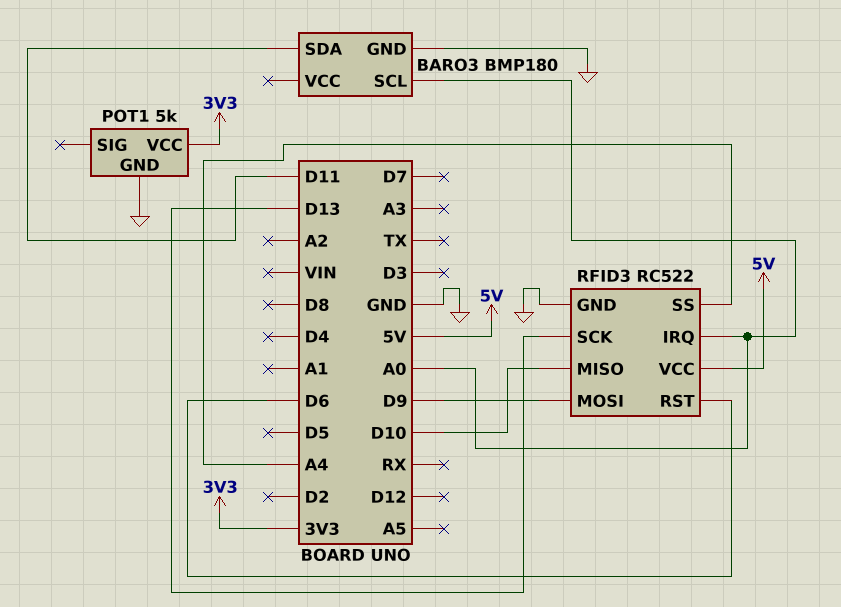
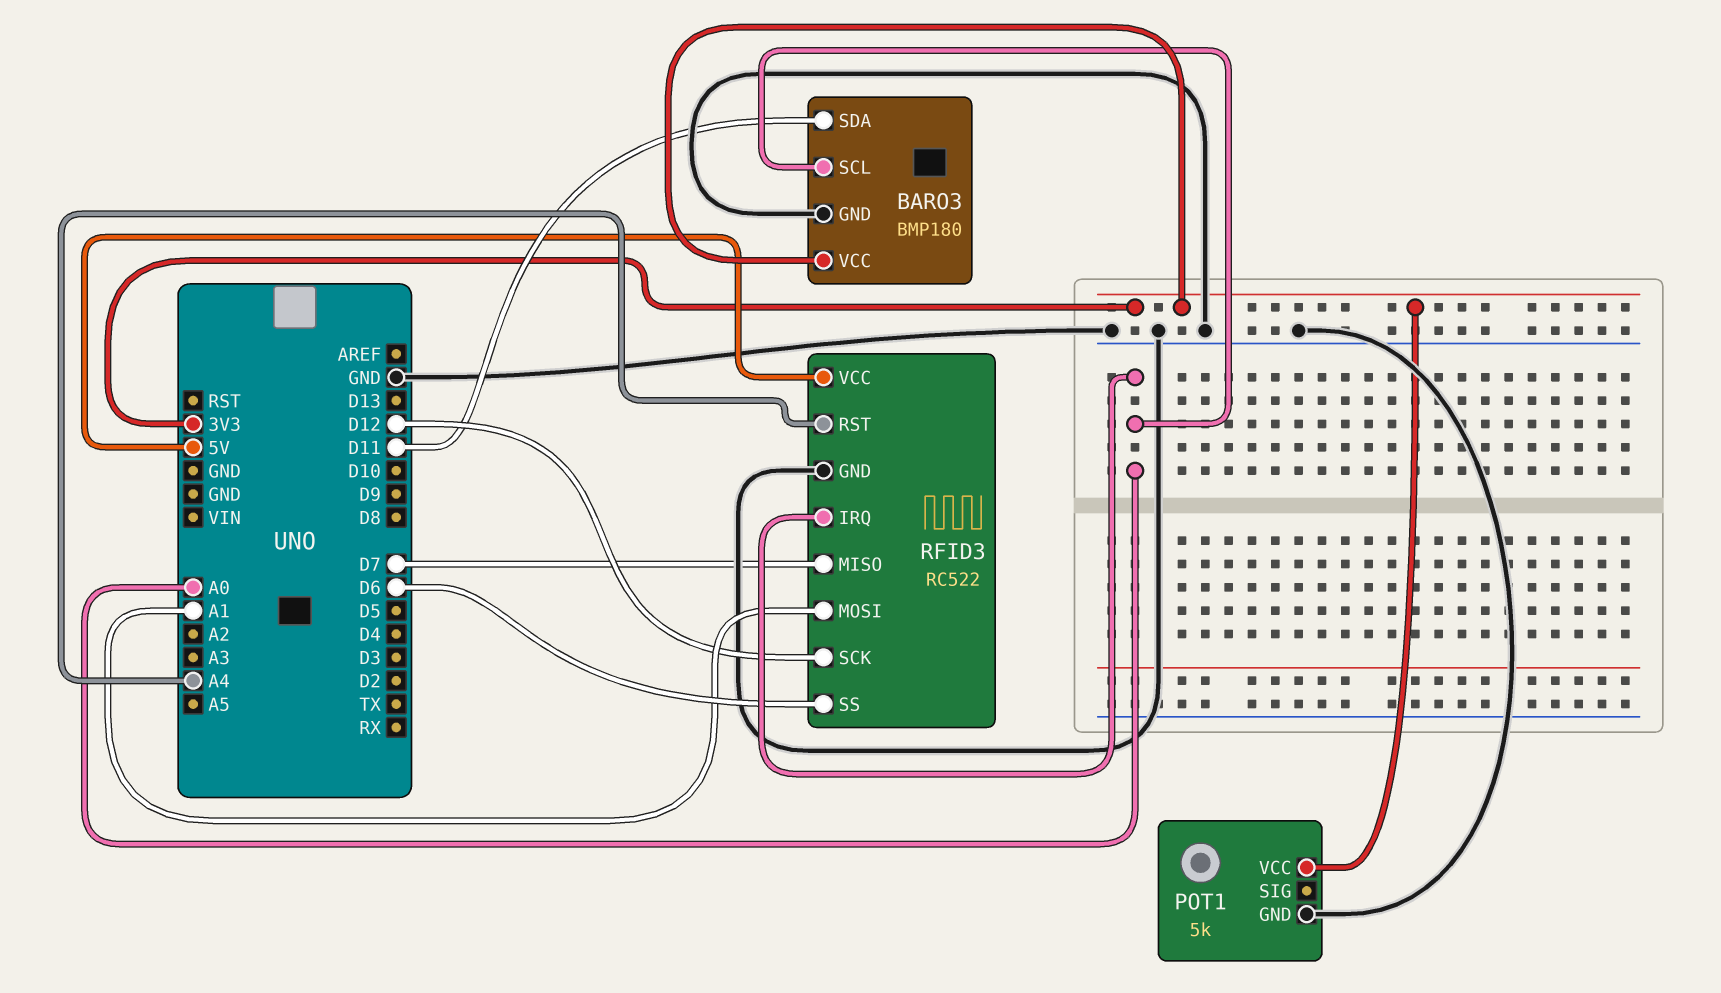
BARO3 pin VCC: none -> 3V3
RFID3 pin MISO: D10 -> D7
RFID3 pin MOSI: D9 -> A1
RFID3 pin RST: D6 -> A4
RFID3 pin SCK: D13 -> D12
RFID3 pin SS: A4 -> D6

